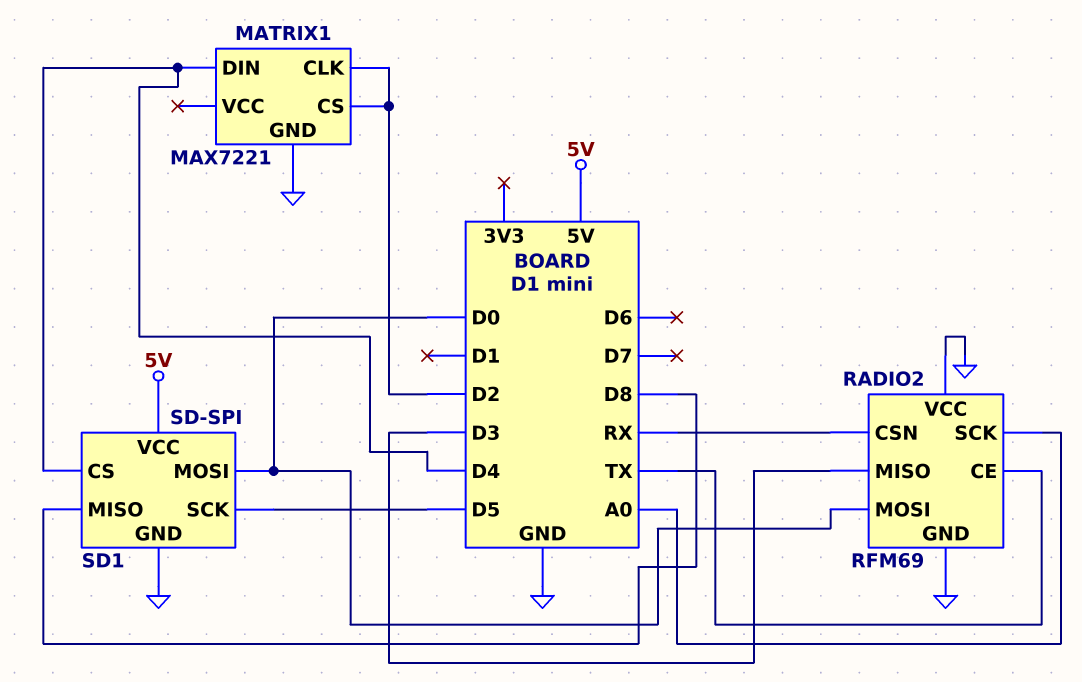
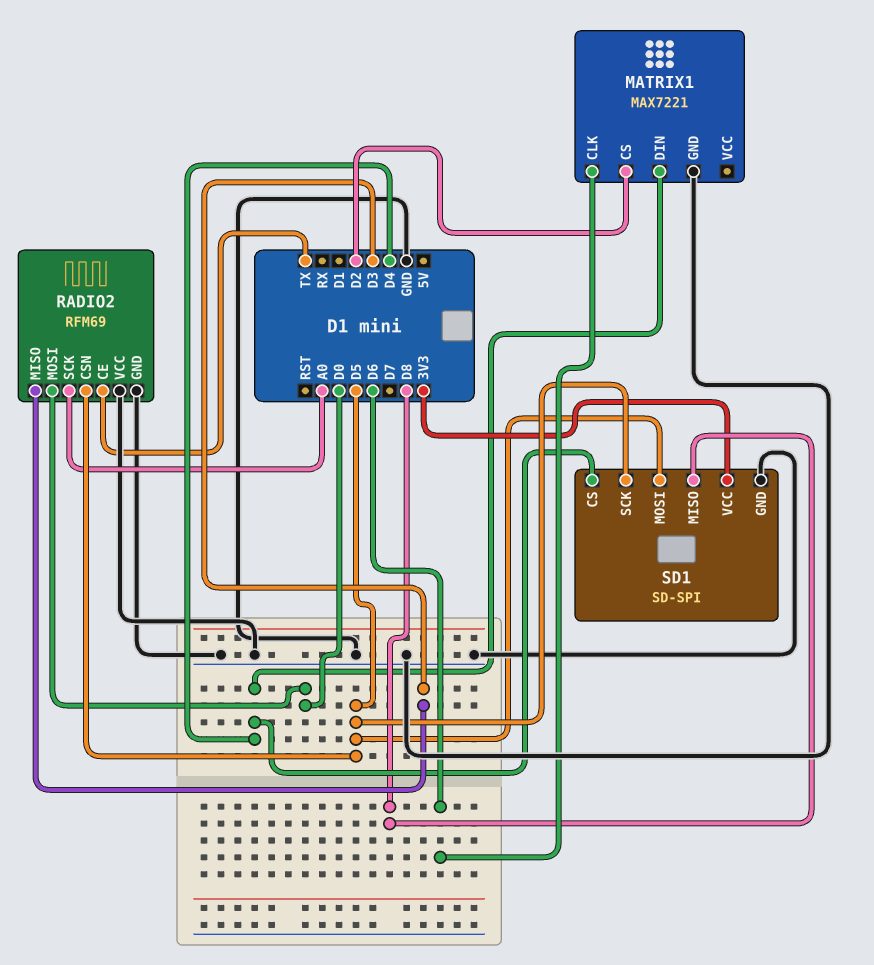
MATRIX1 pin CLK: D2 -> D6
RADIO2 pin CSN: RX -> D5
SD1 pin MOSI: D0 -> D5
SD1 pin VCC: 5V -> 3V3

